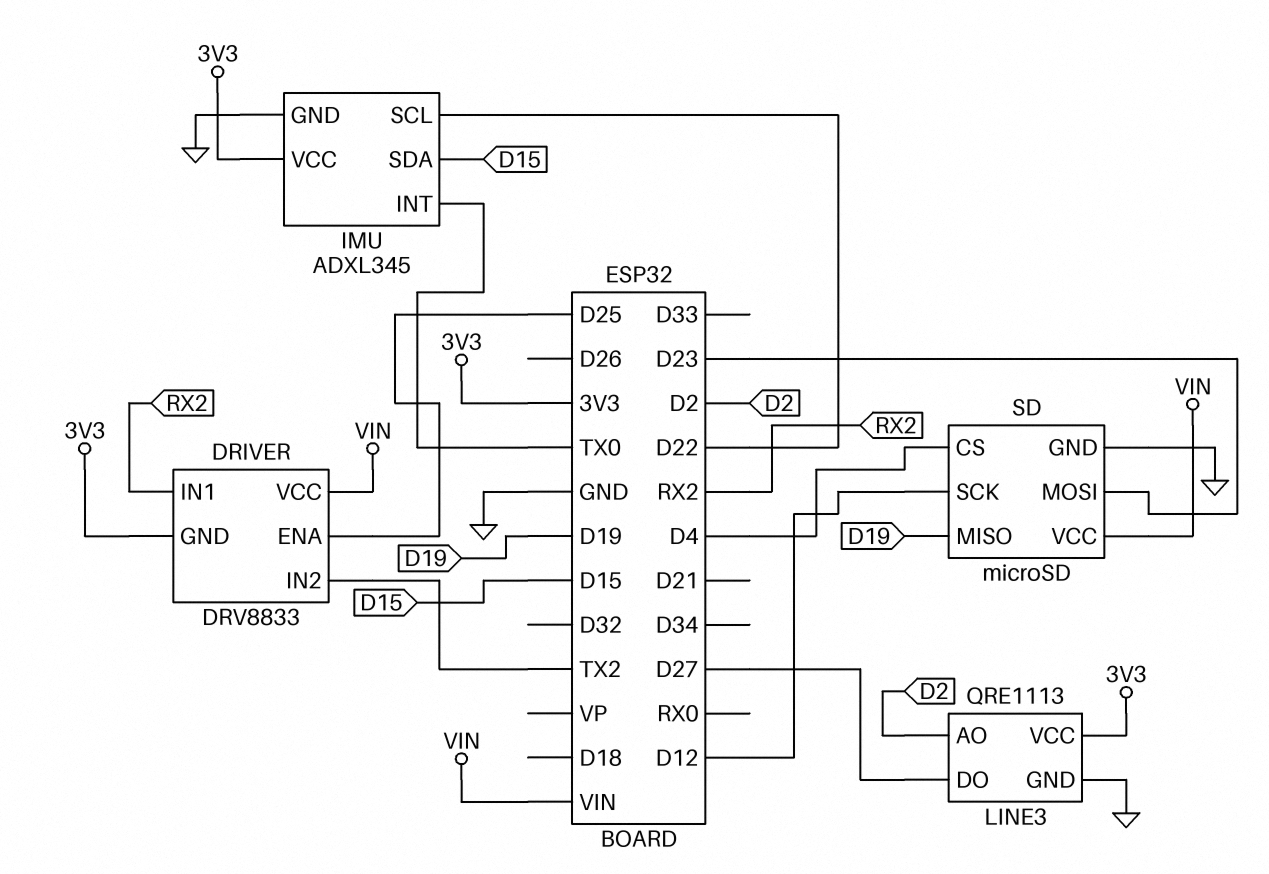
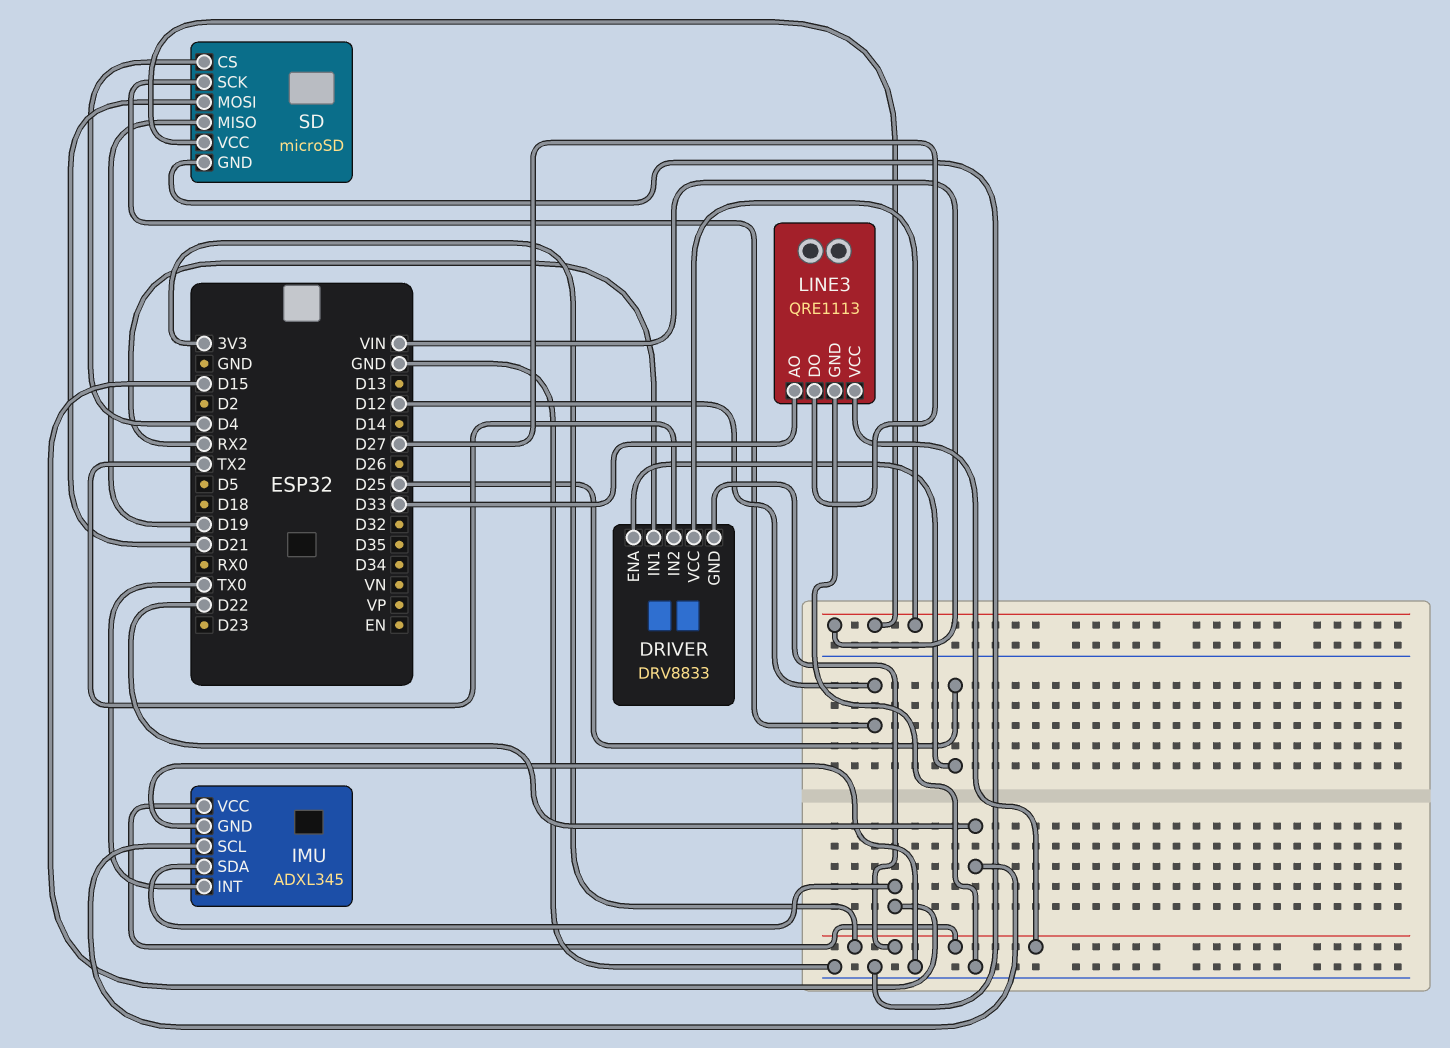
LINE3 pin AO: D2 -> D33
SD pin MOSI: D23 -> D21

